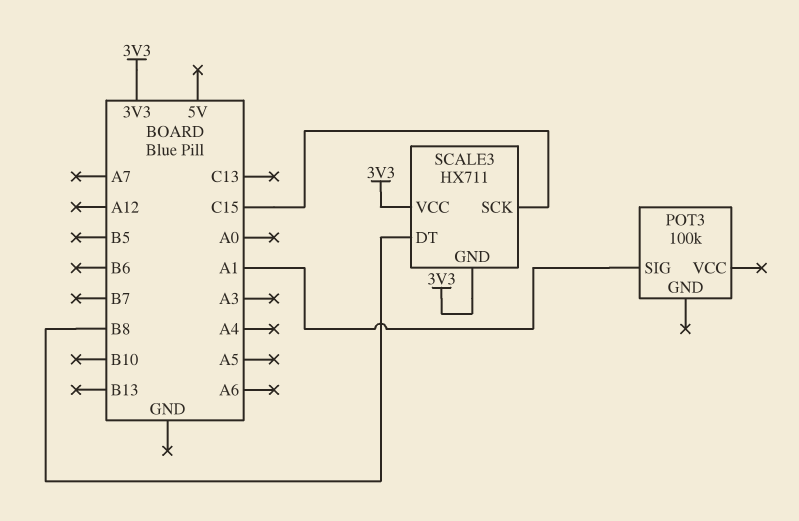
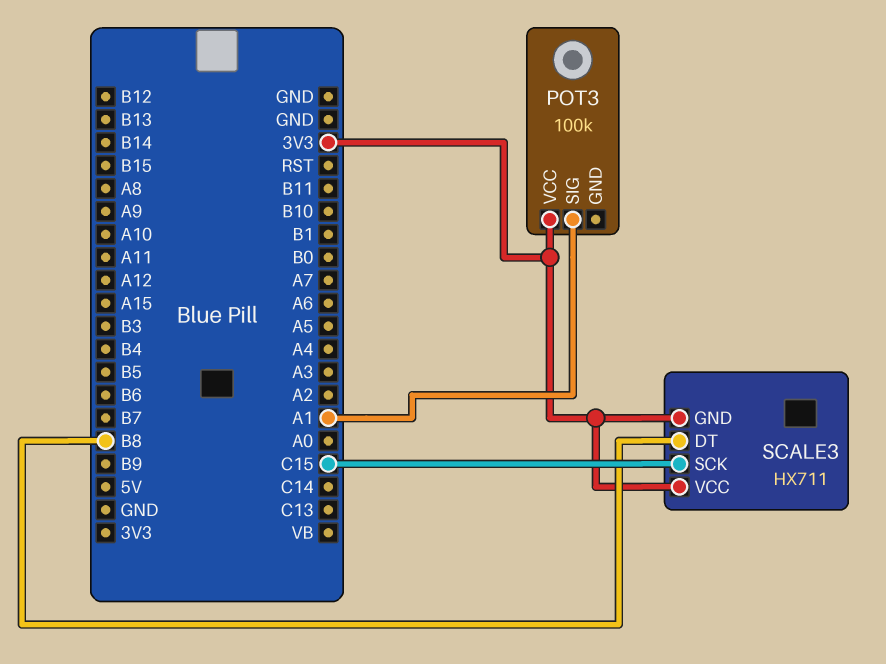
POT3 pin VCC: none -> 3V3

